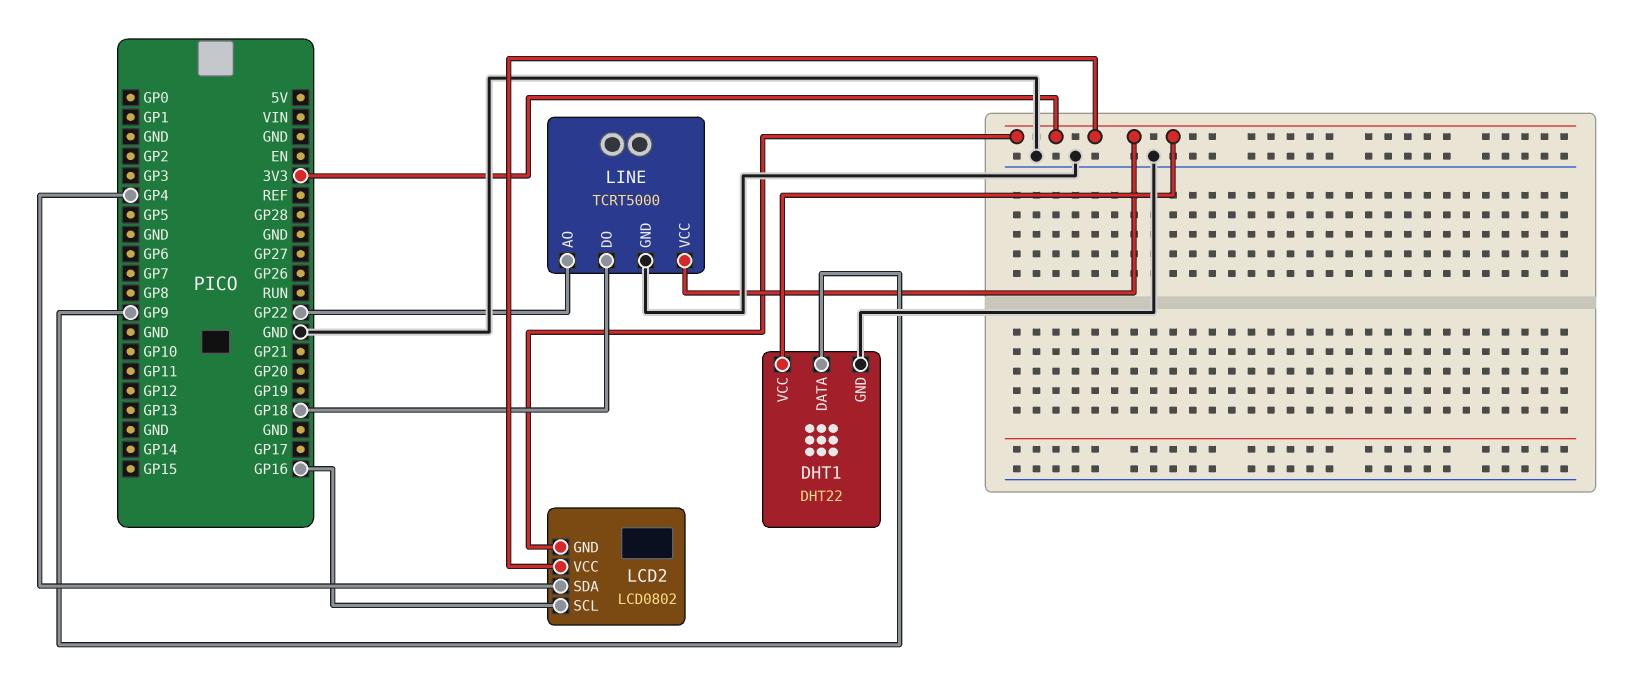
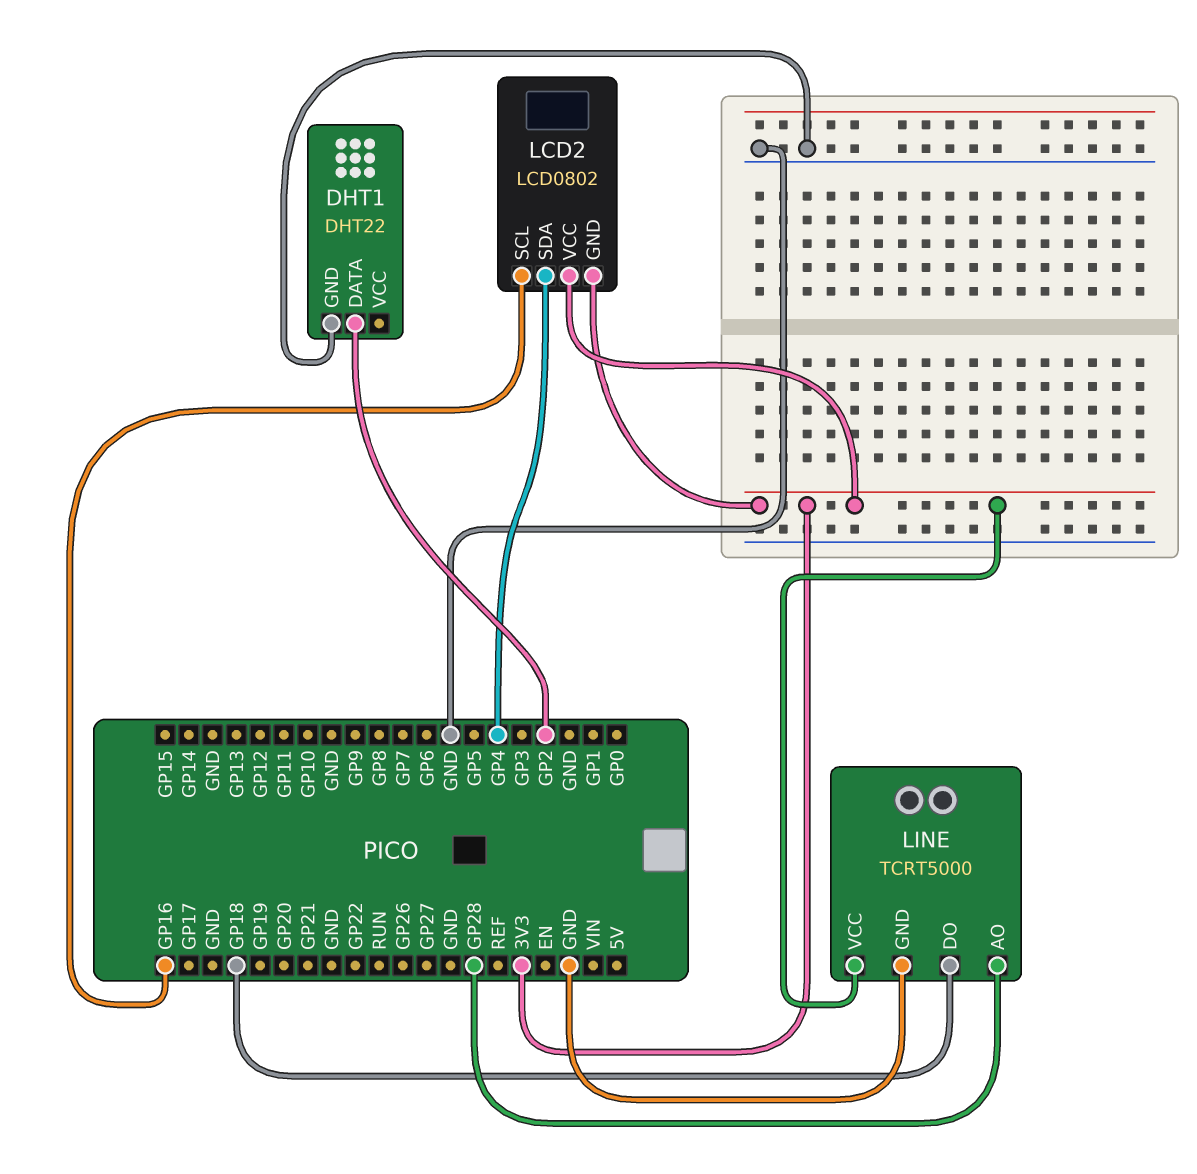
DHT1 pin DATA: GP9 -> GP2
DHT1 pin VCC: 3V3 -> none
LINE pin AO: GP22 -> GP28

